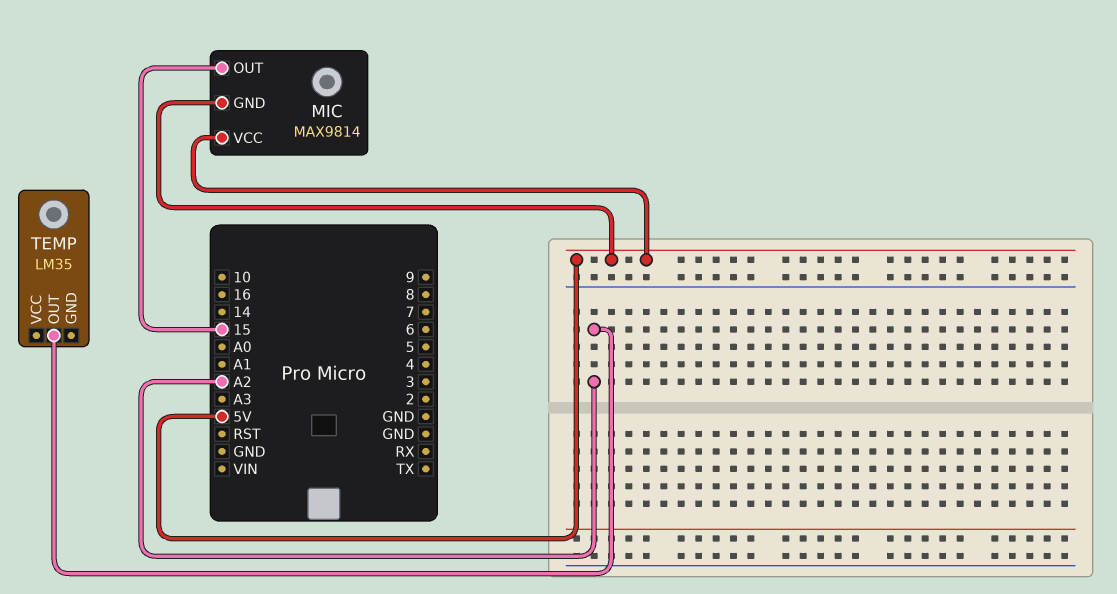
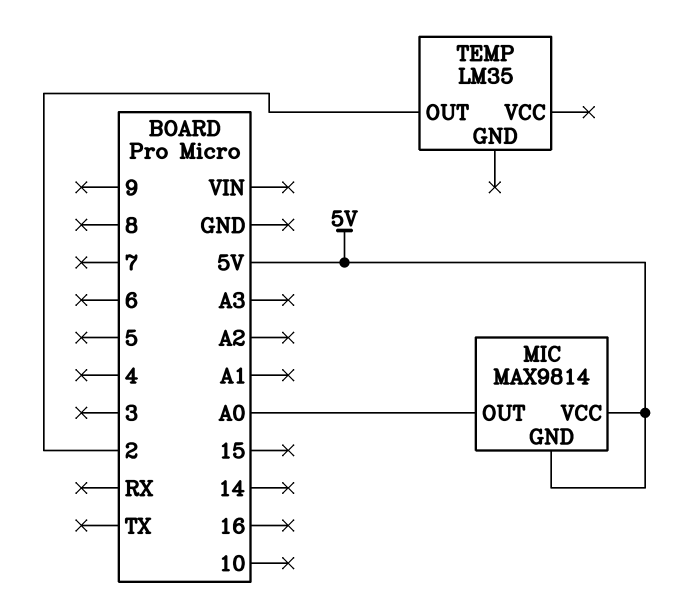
MIC pin OUT: 15 -> A0
TEMP pin OUT: A2 -> 2

